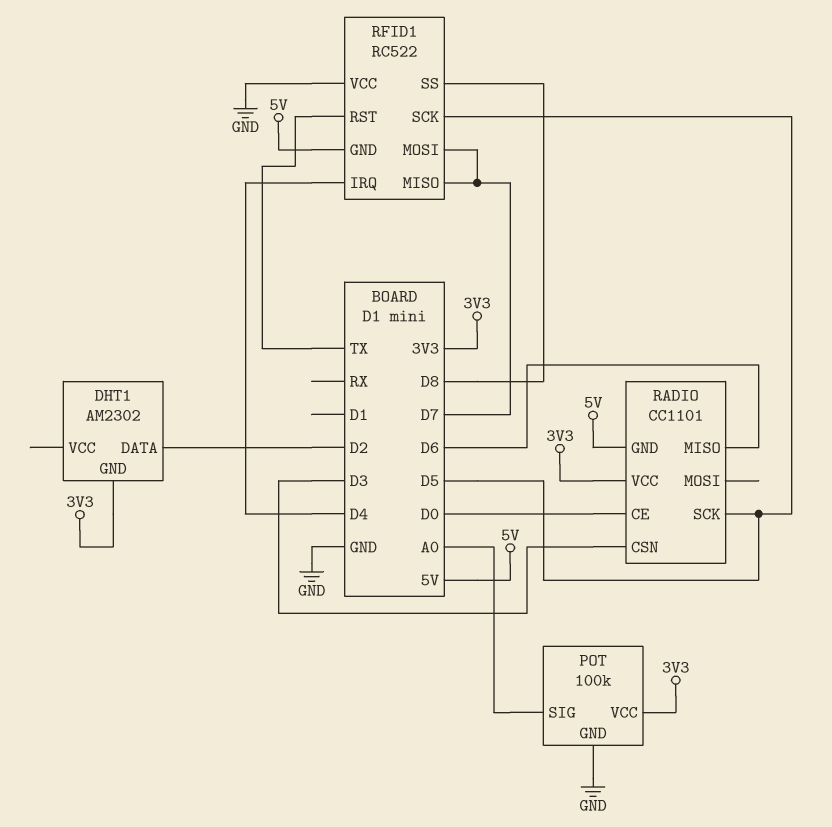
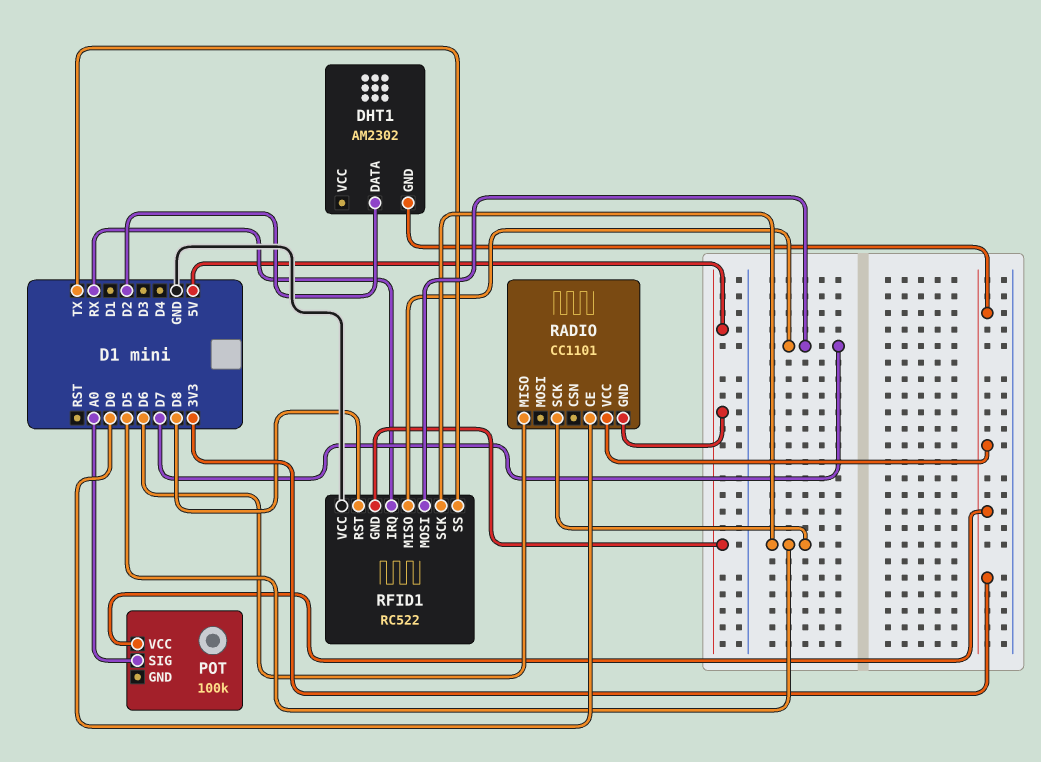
POT pin GND: GND -> none
RADIO pin CSN: D3 -> none
RFID1 pin IRQ: D4 -> RX
RFID1 pin RST: TX -> D8
RFID1 pin SS: D8 -> TX

